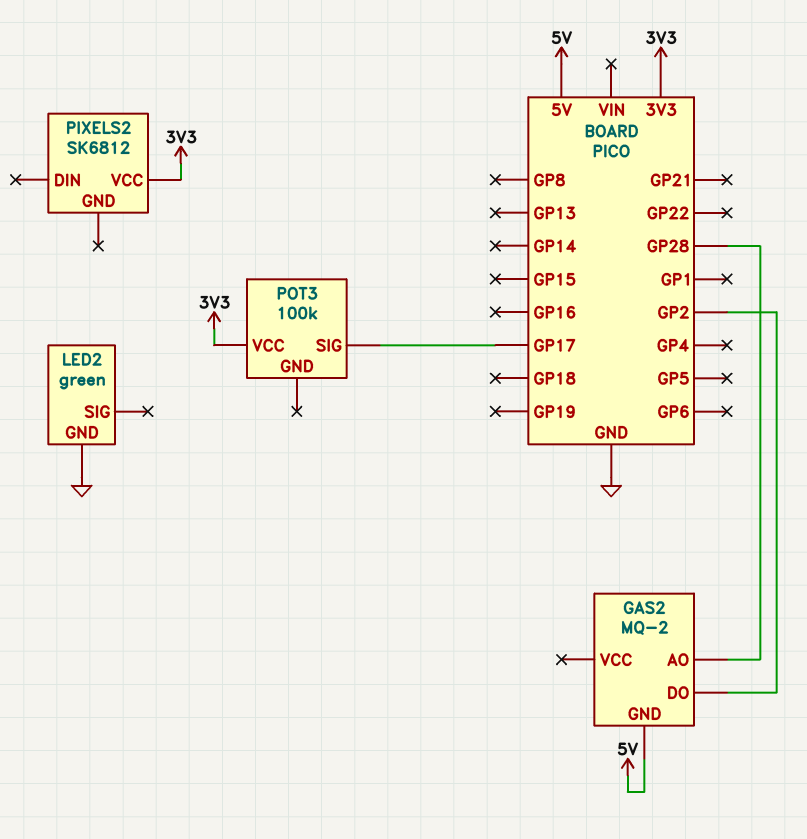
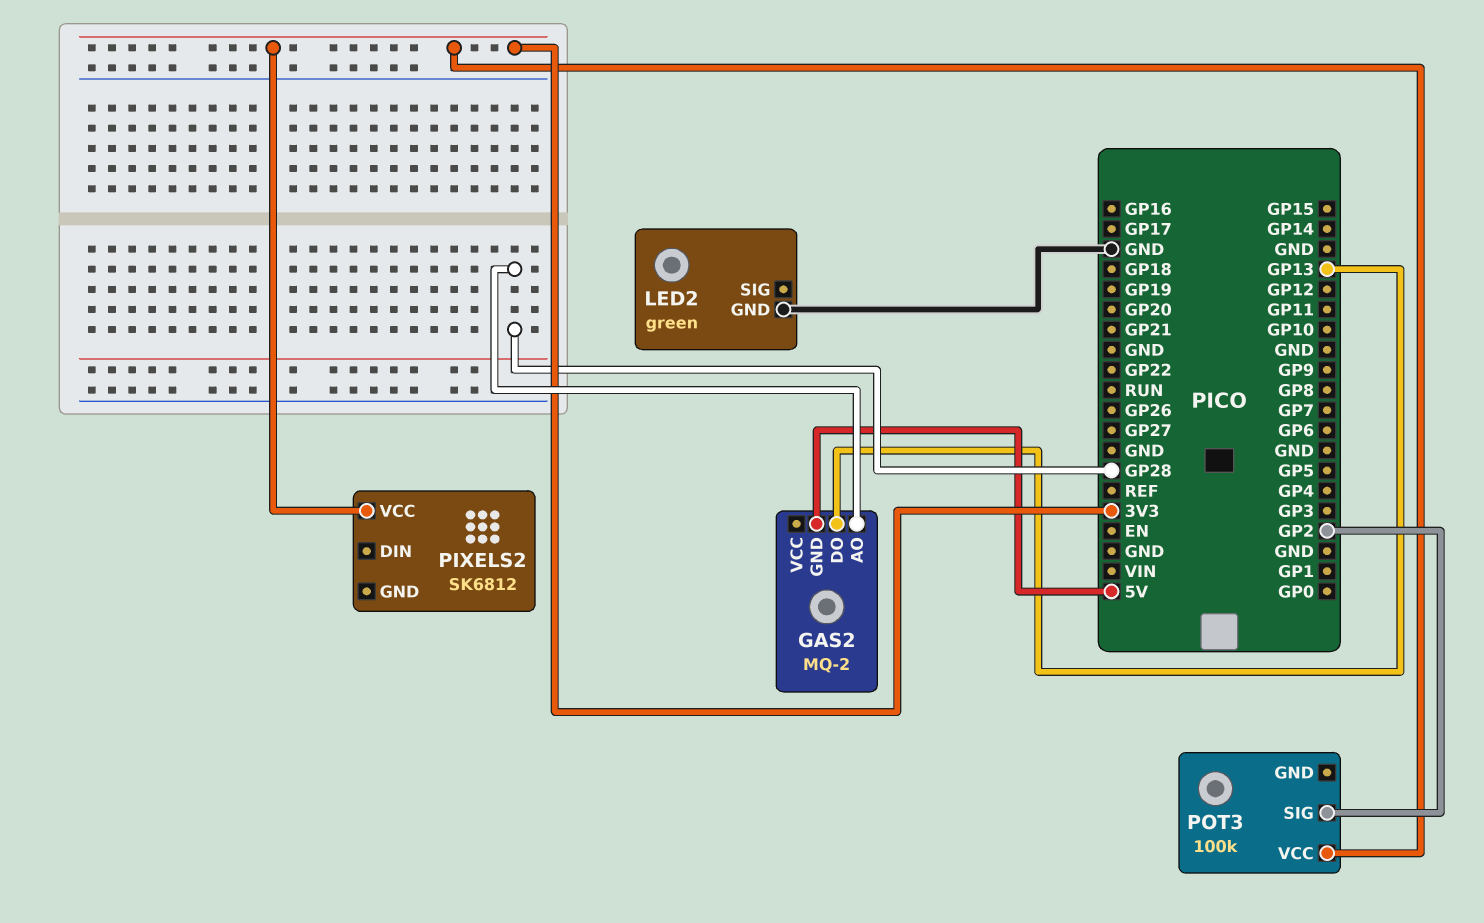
GAS2 pin DO: GP2 -> GP13
POT3 pin SIG: GP17 -> GP2

